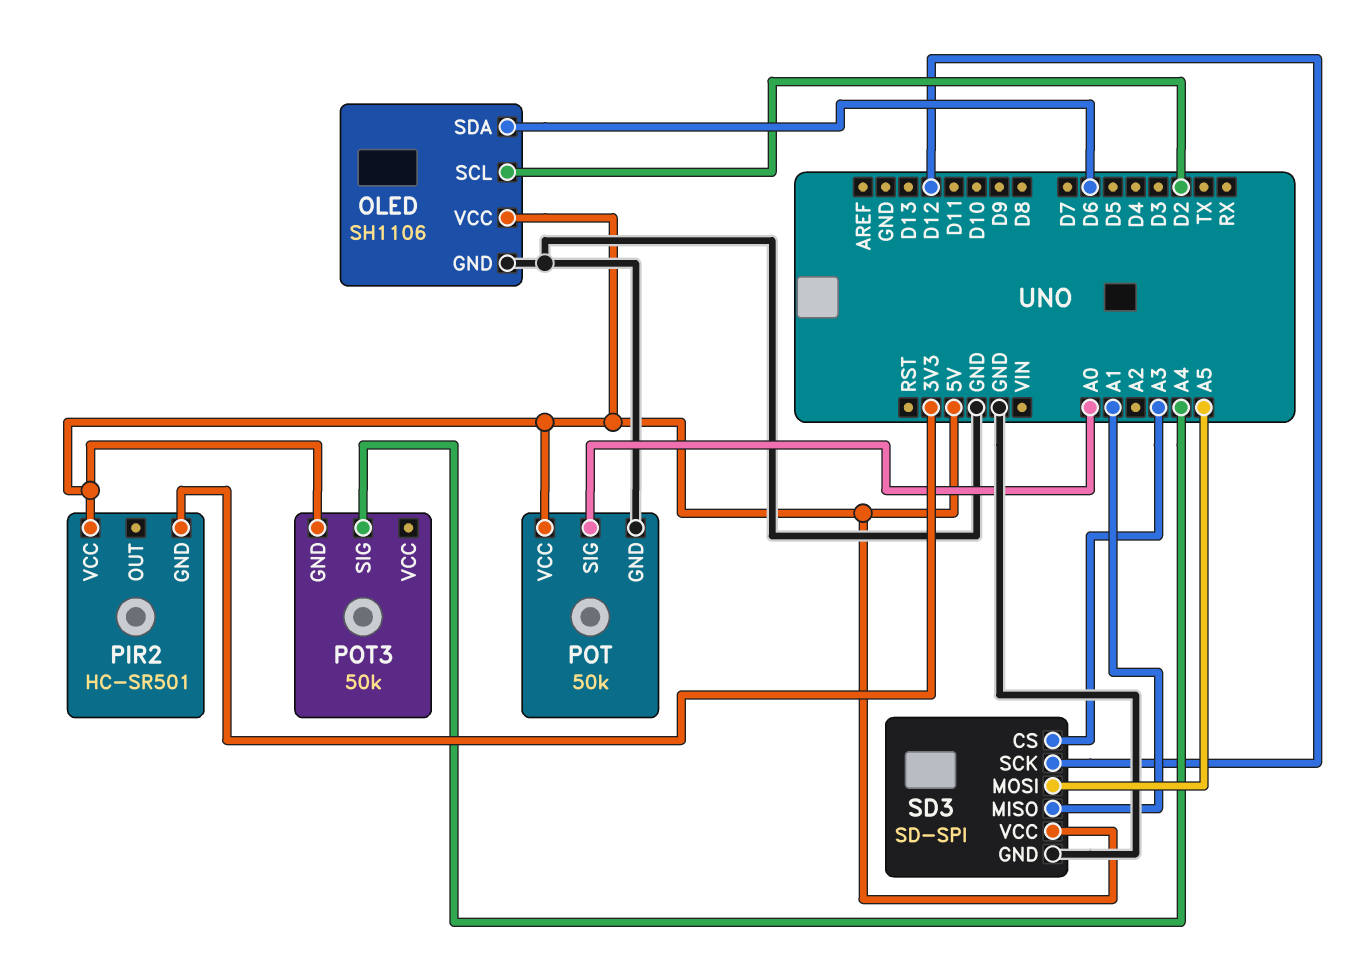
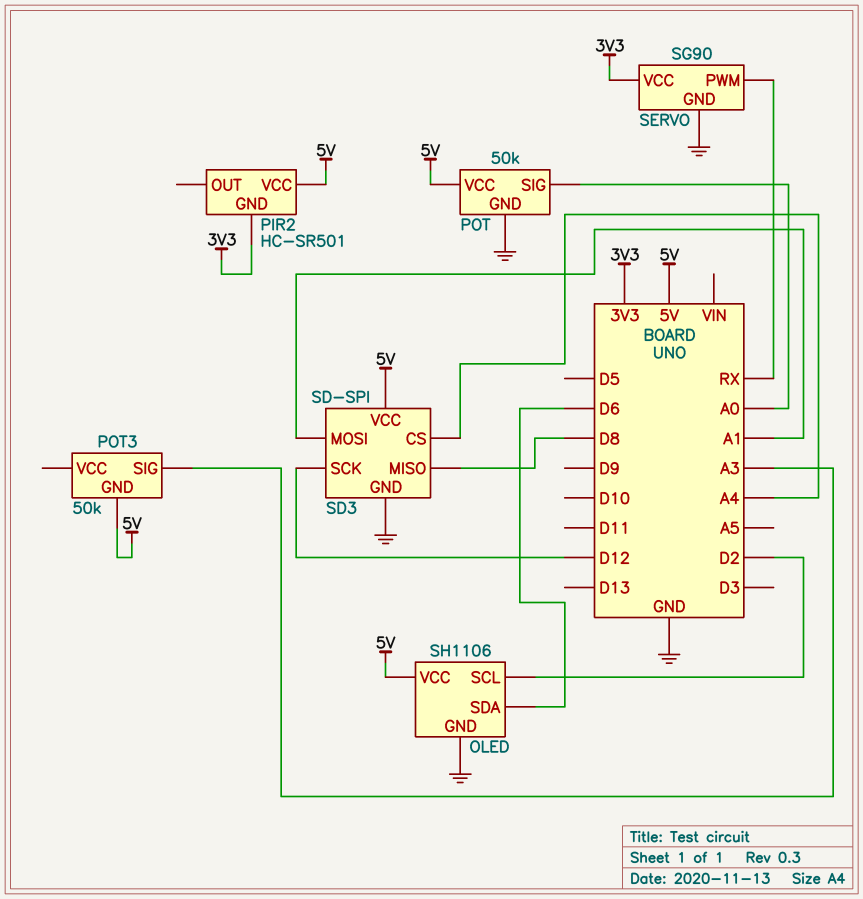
POT3 pin SIG: A4 -> A3
SD3 pin CS: A3 -> A4
SD3 pin MISO: A1 -> D8
SD3 pin MOSI: A5 -> A1
SERVO: none -> SG90
SERVO pin GND: none -> GND
SERVO pin PWM: none -> RX
SERVO pin VCC: none -> 3V3

